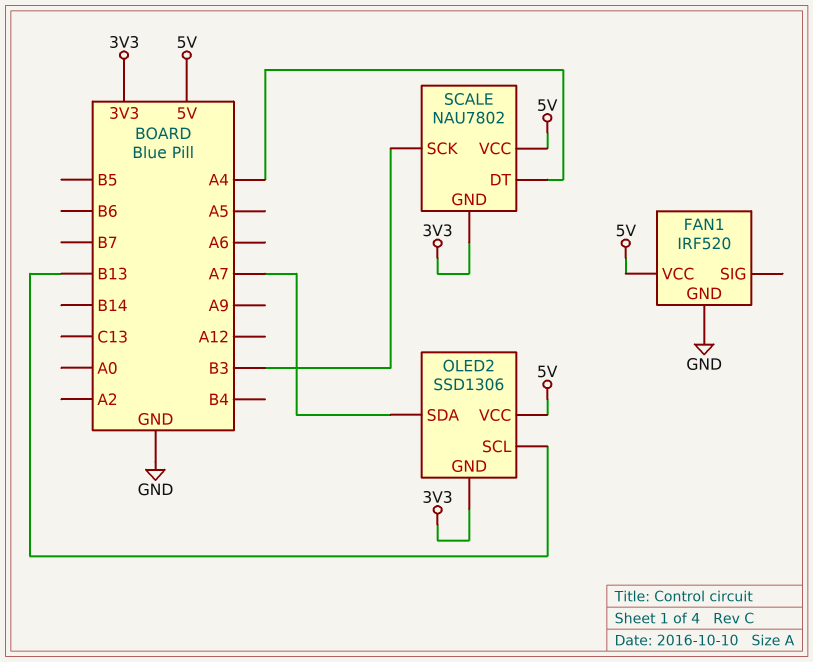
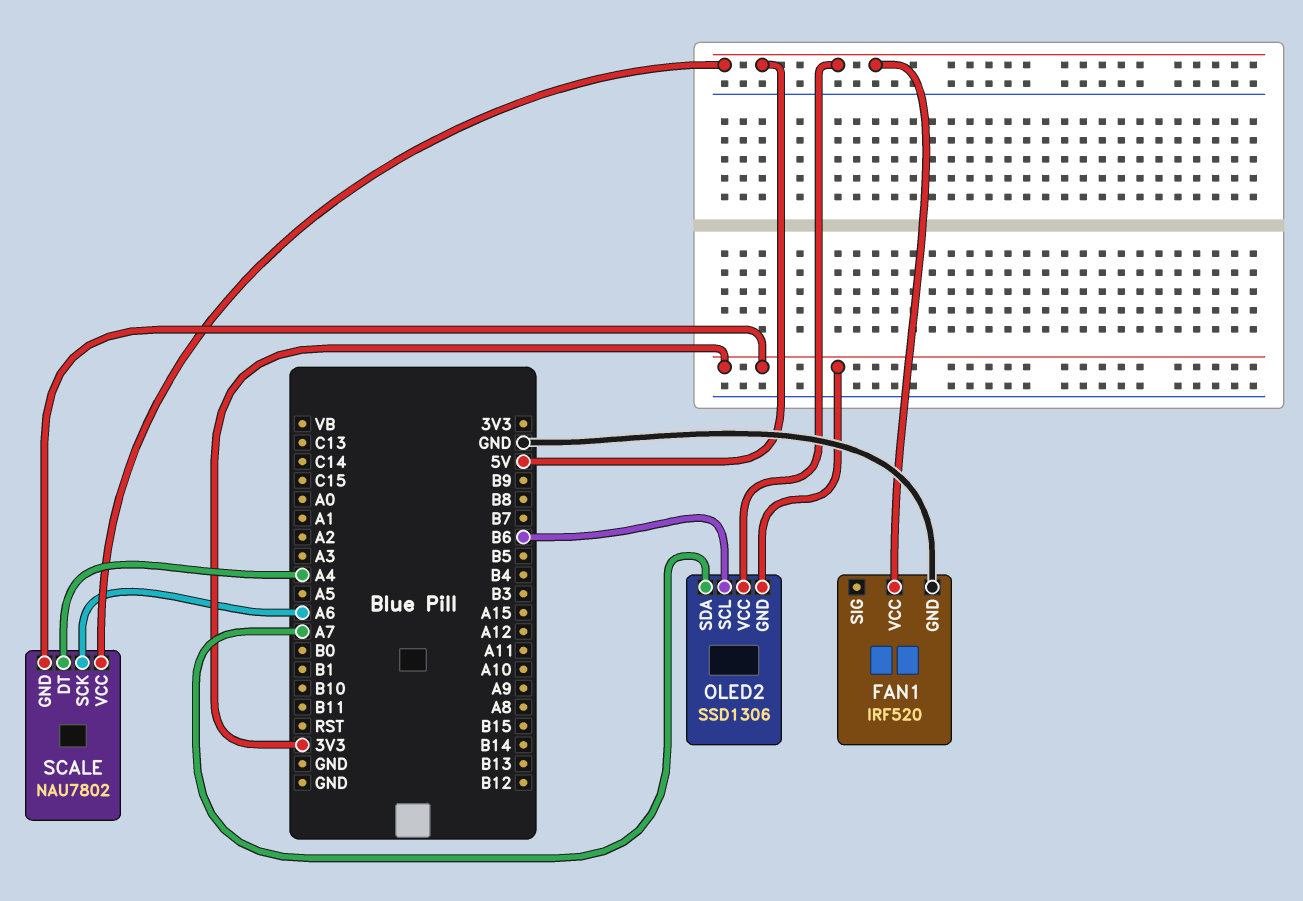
OLED2 pin SCL: B13 -> B6
SCALE pin SCK: B3 -> A6

